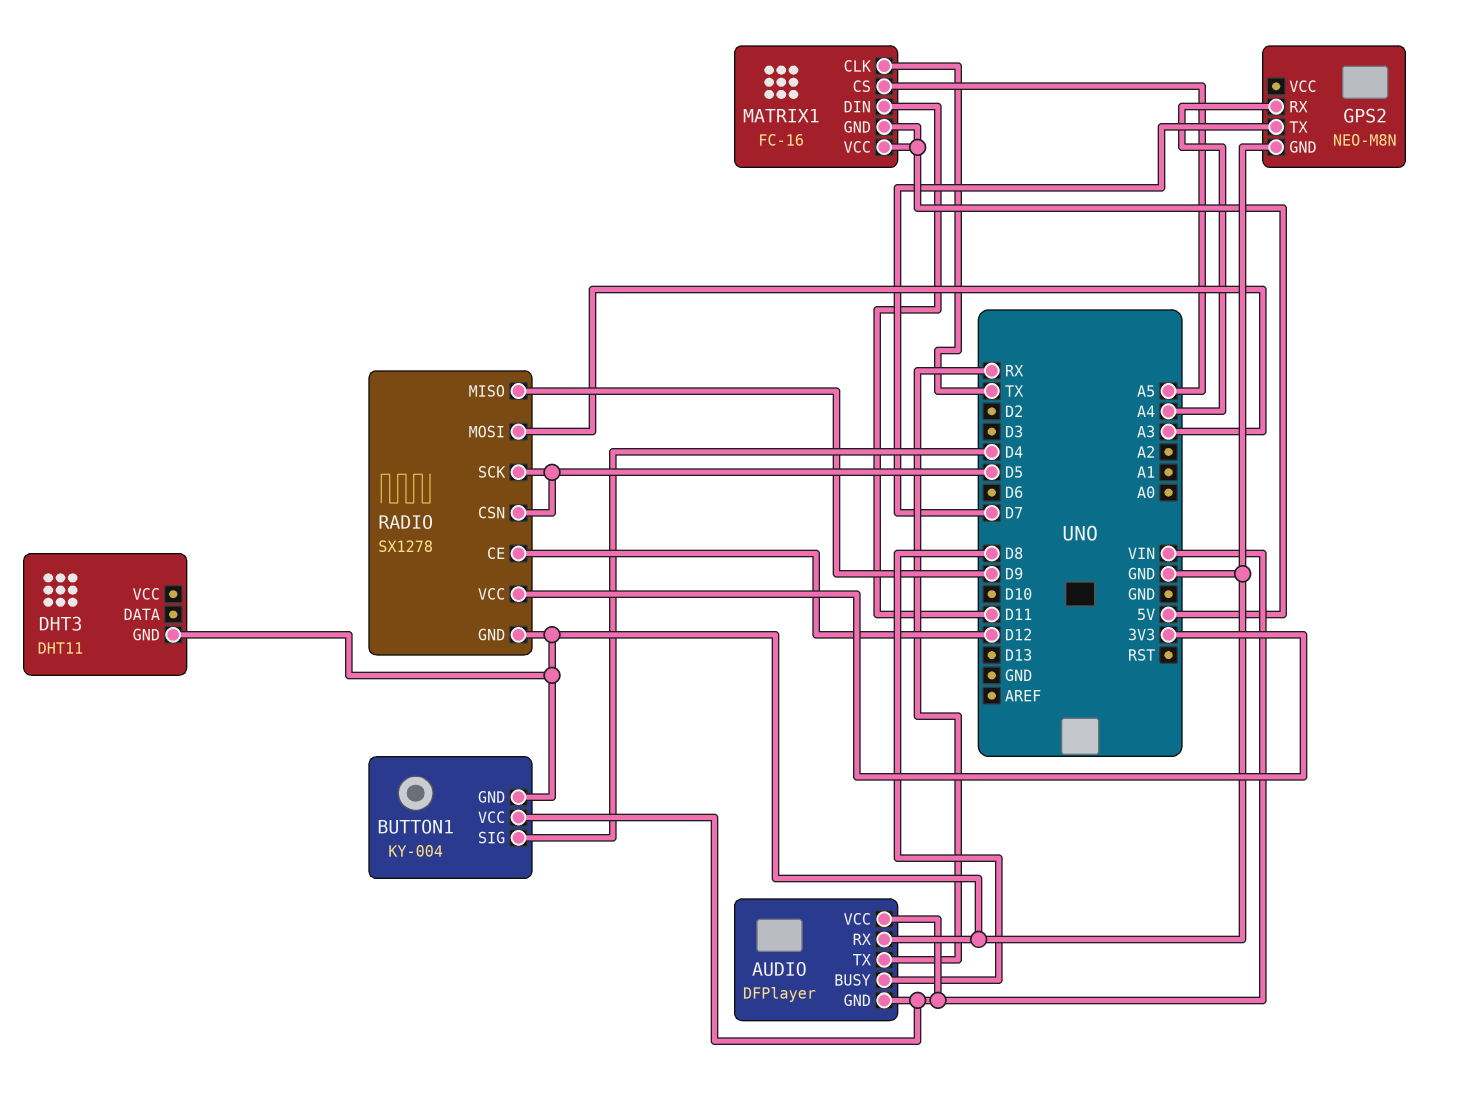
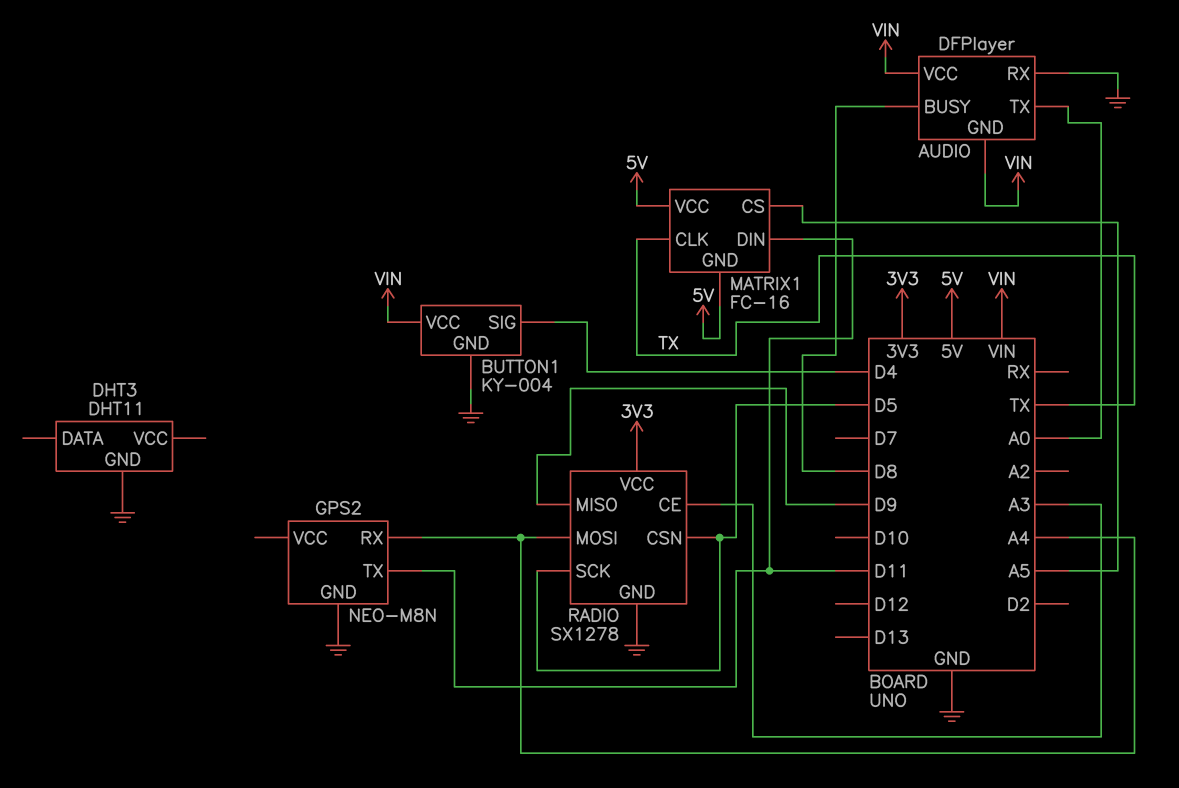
AUDIO pin TX: RX -> A0
GPS2 pin TX: D7 -> D11
RADIO pin CE: D12 -> A3
RADIO pin MOSI: A3 -> A4

